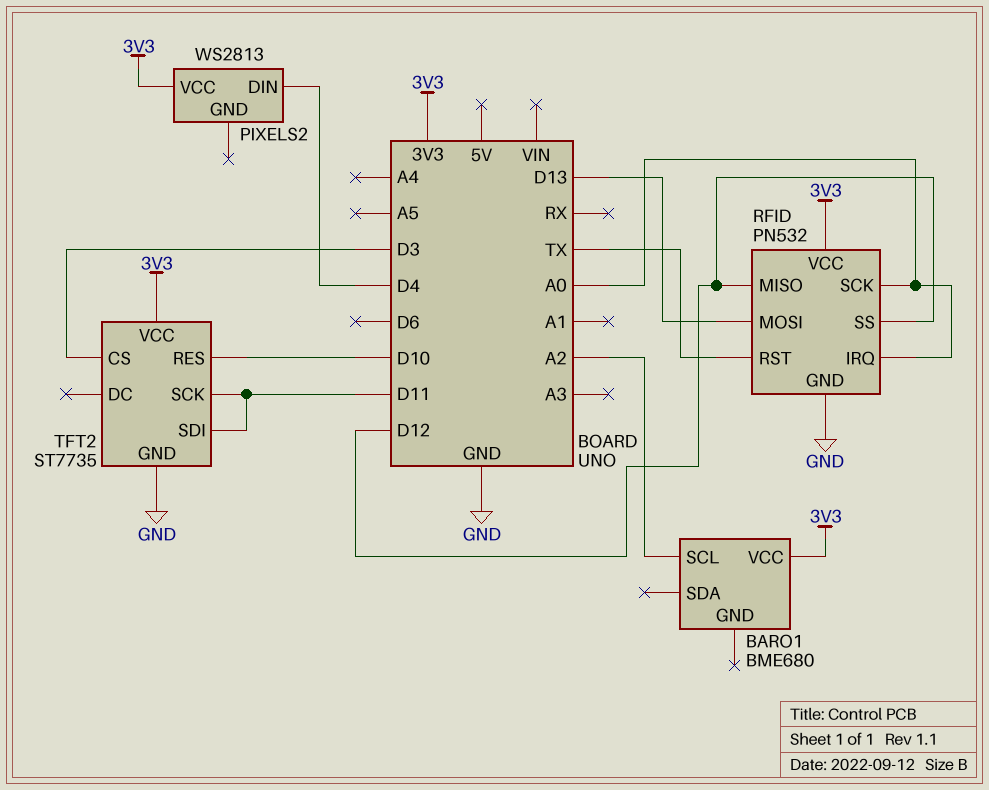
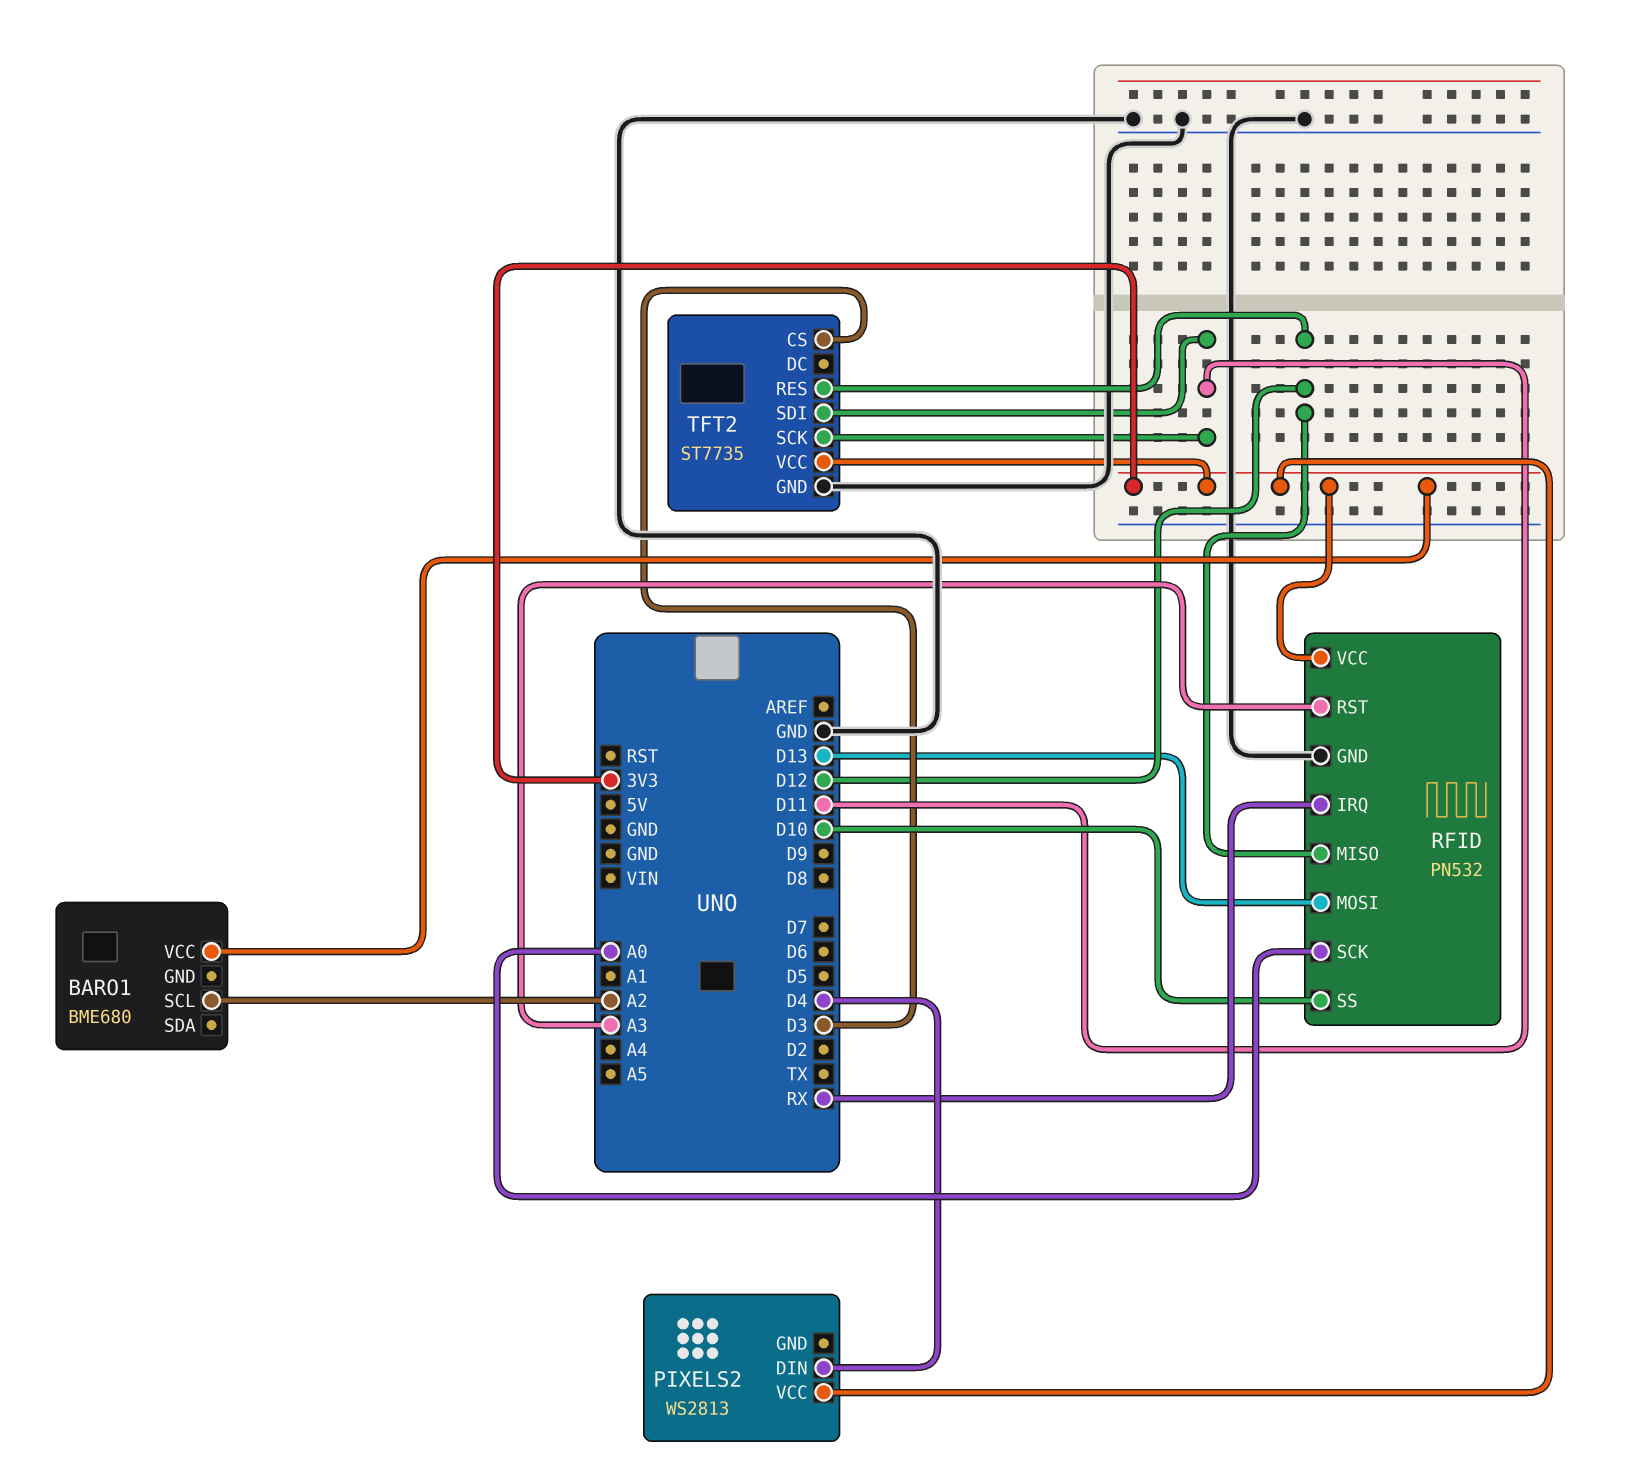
RFID pin IRQ: A0 -> RX
RFID pin RST: TX -> A3
RFID pin SS: D12 -> D10
TFT2 pin RES: D10 -> D12

